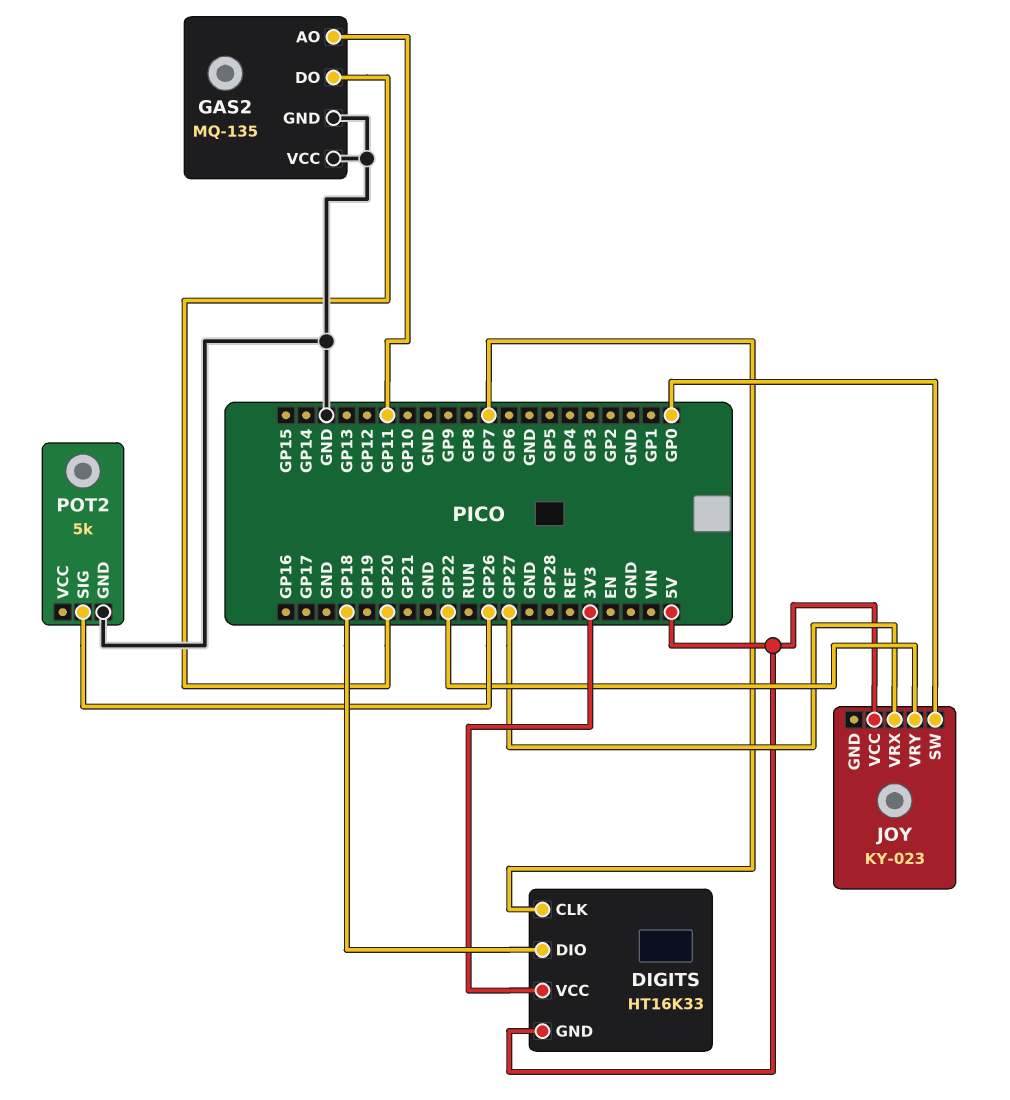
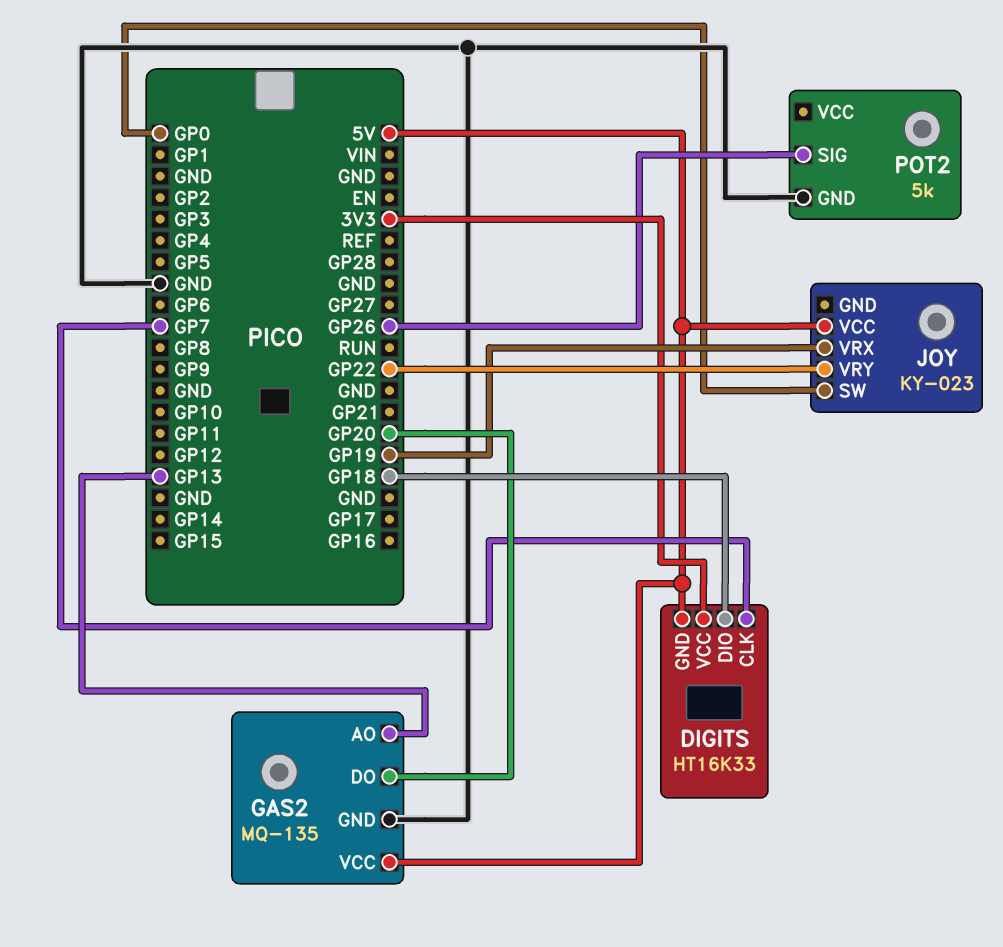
GAS2 pin AO: GP11 -> GP13
GAS2 pin VCC: GND -> 5V
JOY pin VRX: GP27 -> GP19

